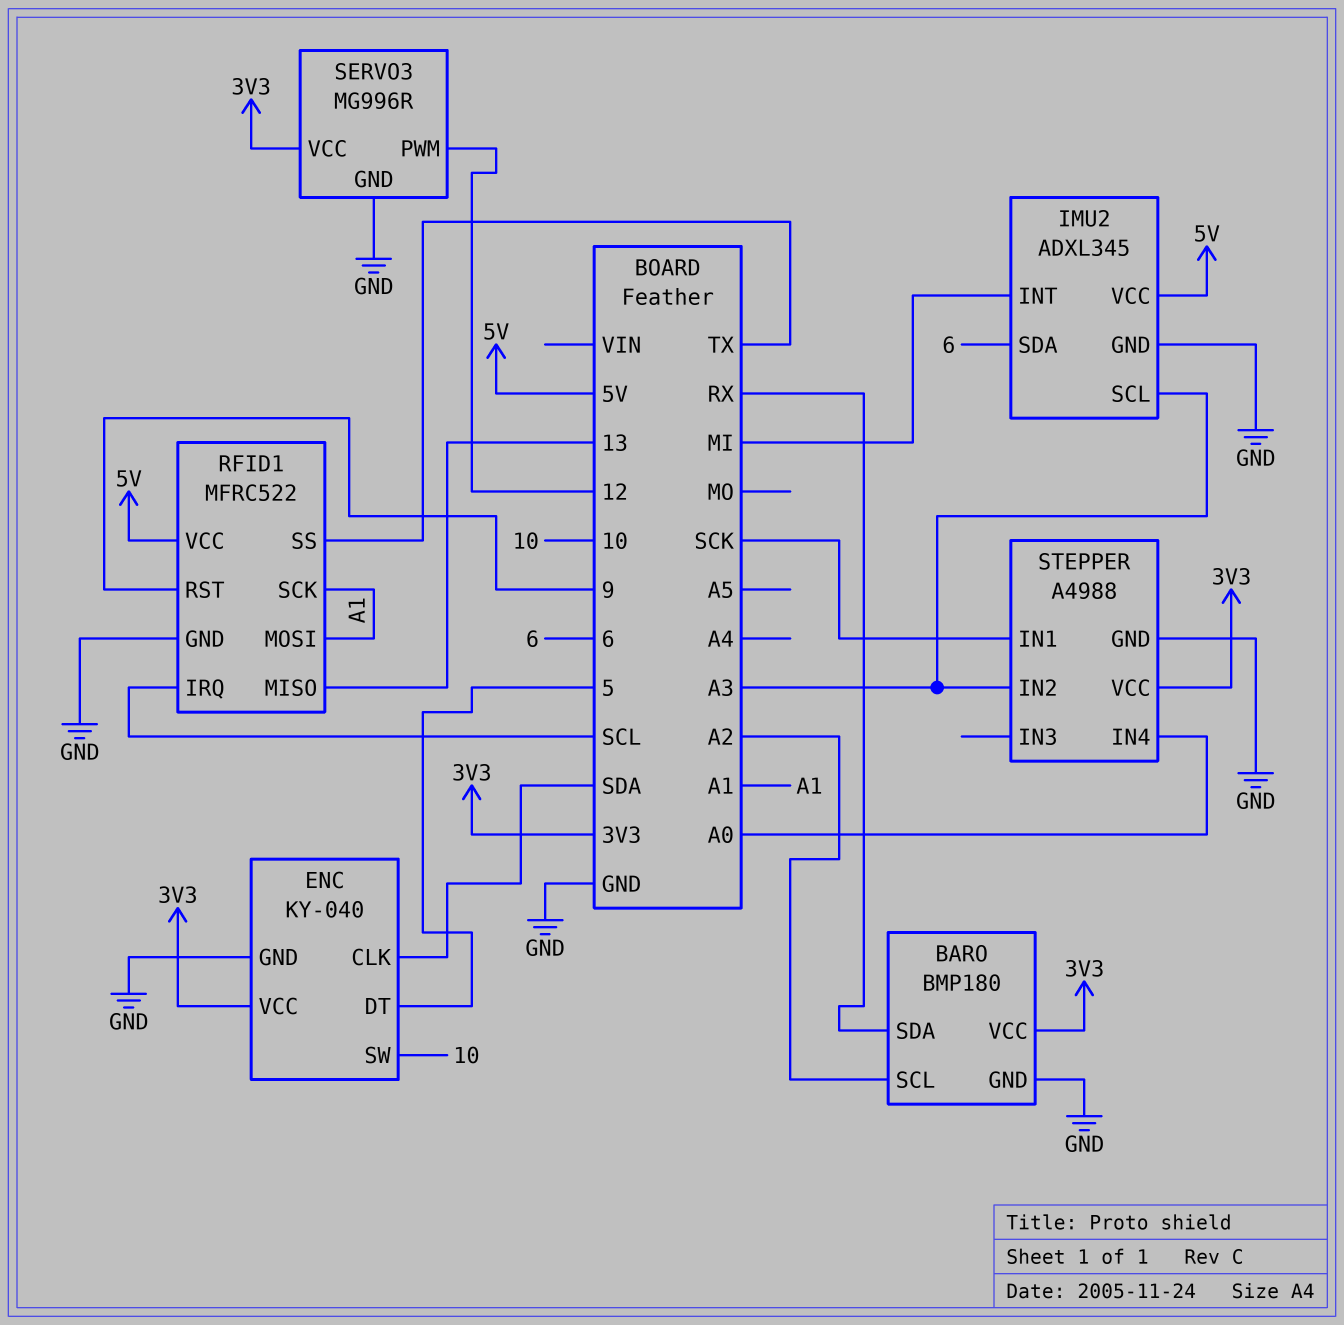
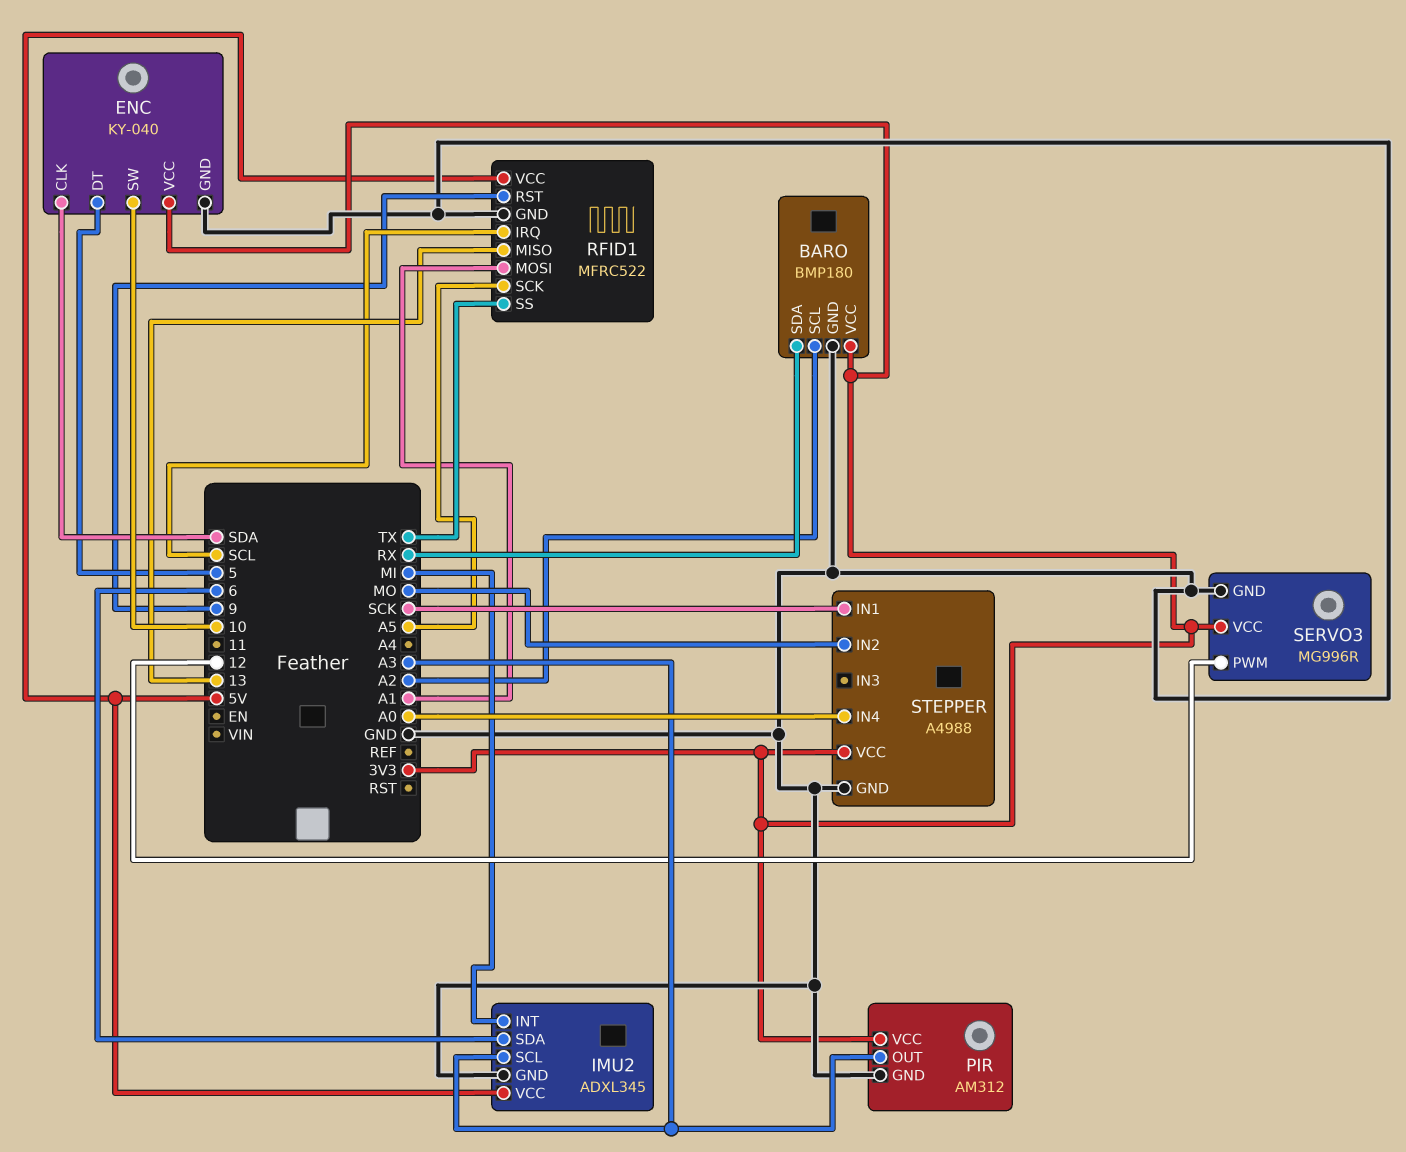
PIR: none -> AM312
PIR pin GND: none -> GND
PIR pin OUT: none -> A3
PIR pin VCC: none -> 3V3
RFID1 pin SCK: A1 -> A5
STEPPER pin IN2: A3 -> MO

